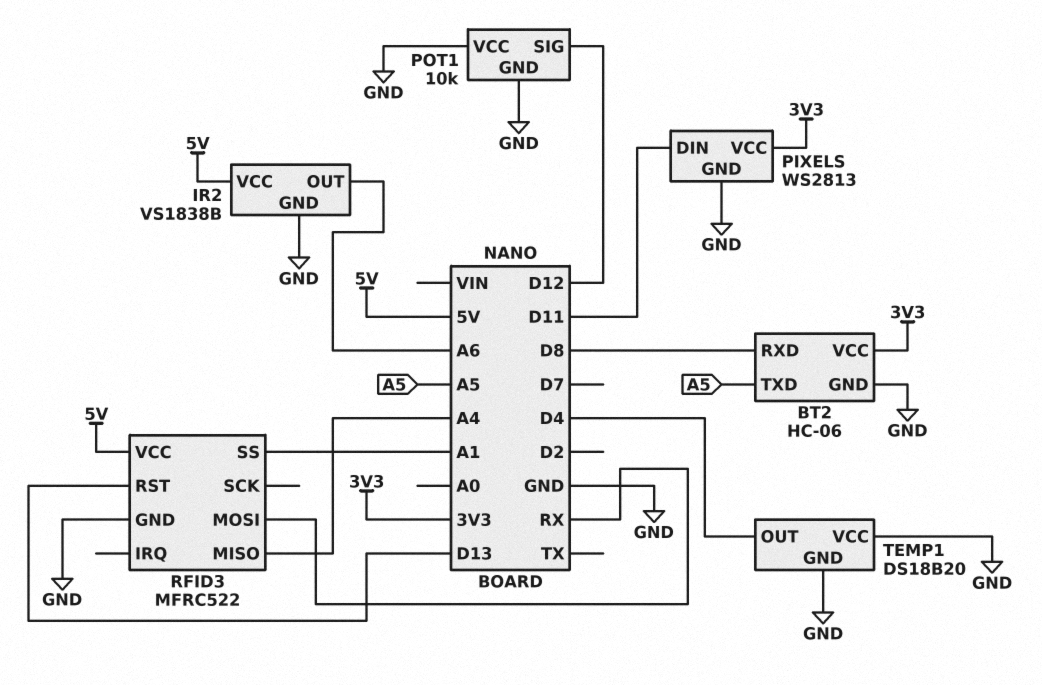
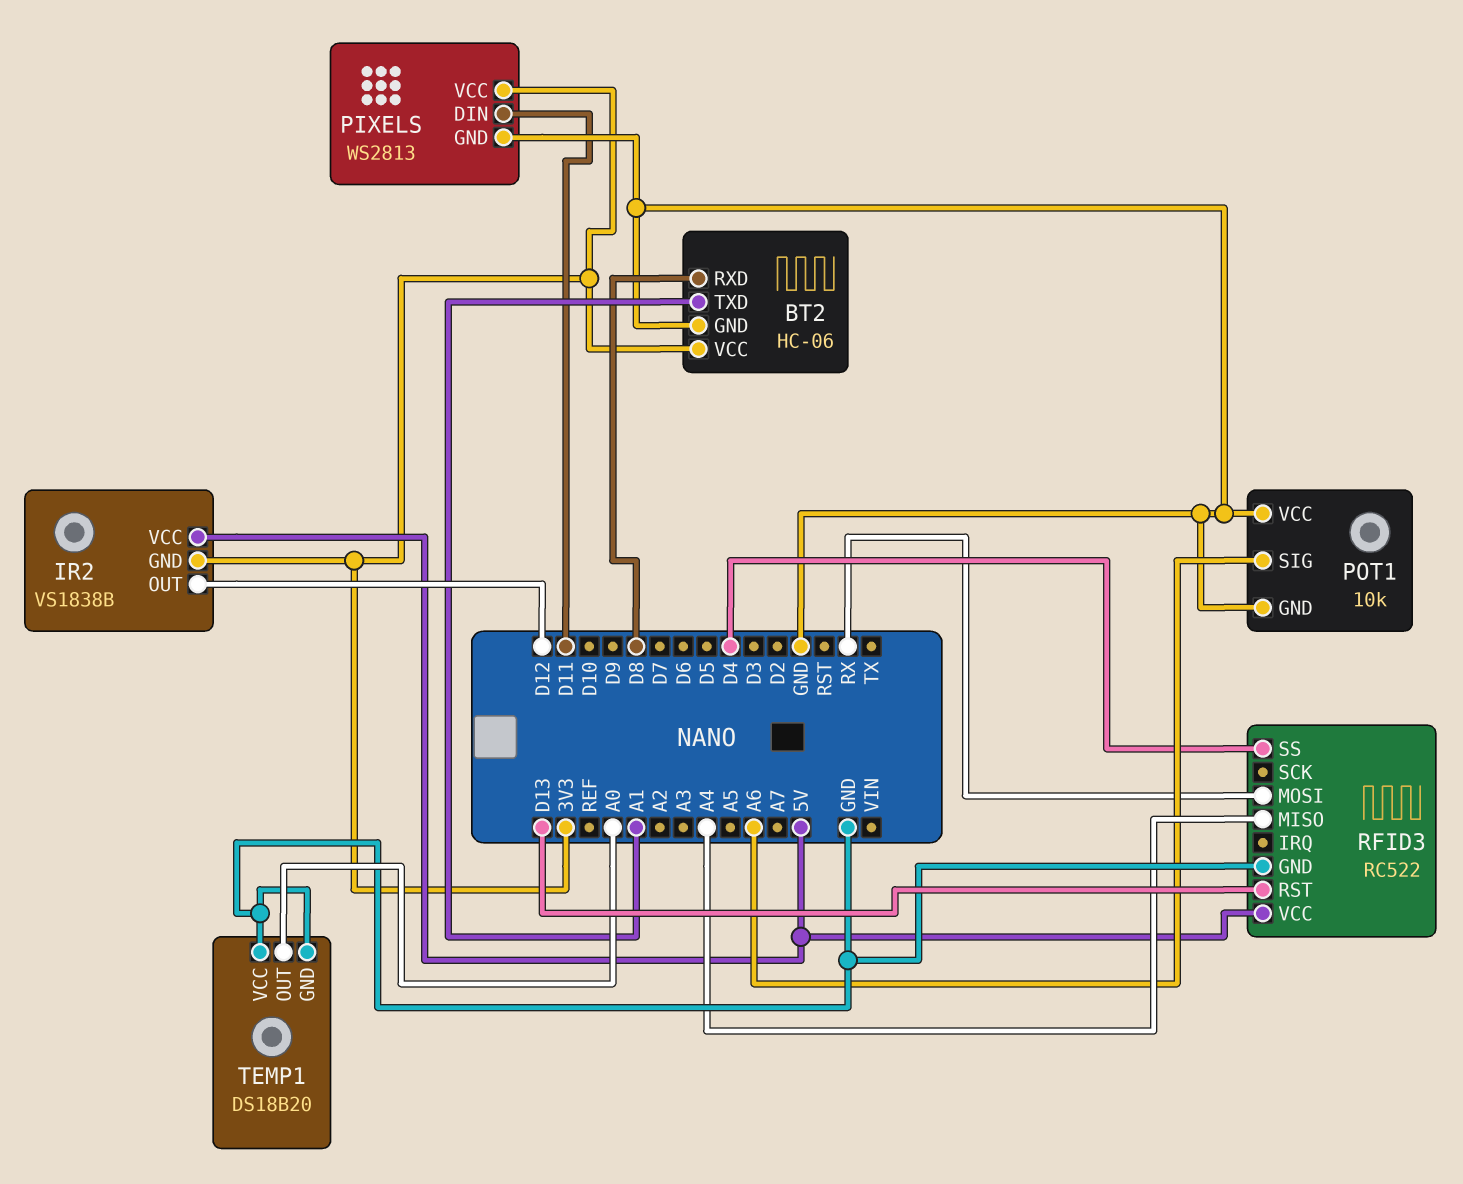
BT2 pin TXD: A5 -> A1
IR2 pin GND: GND -> 3V3
IR2 pin OUT: A6 -> D12
POT1 pin SIG: D12 -> A6
RFID3: MFRC522 -> RC522
RFID3 pin SS: A1 -> D4
TEMP1 pin OUT: D4 -> A0

